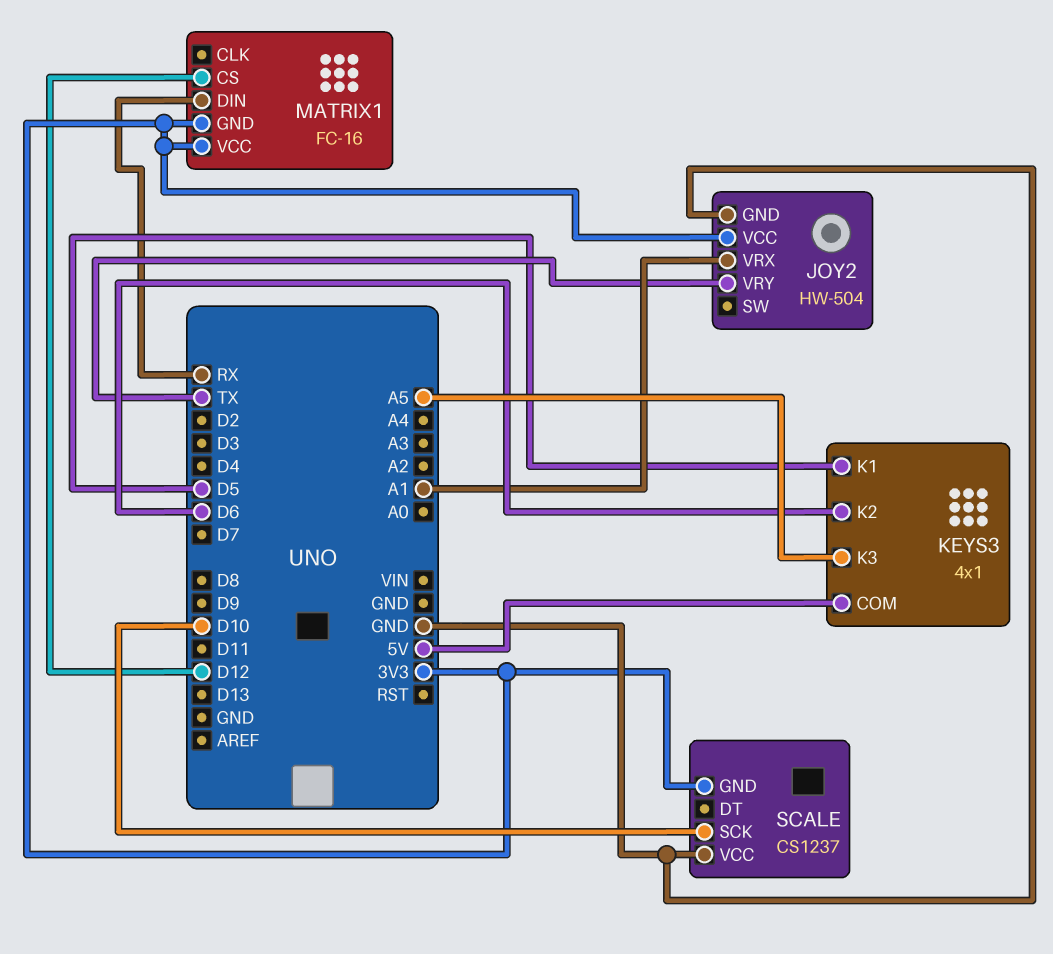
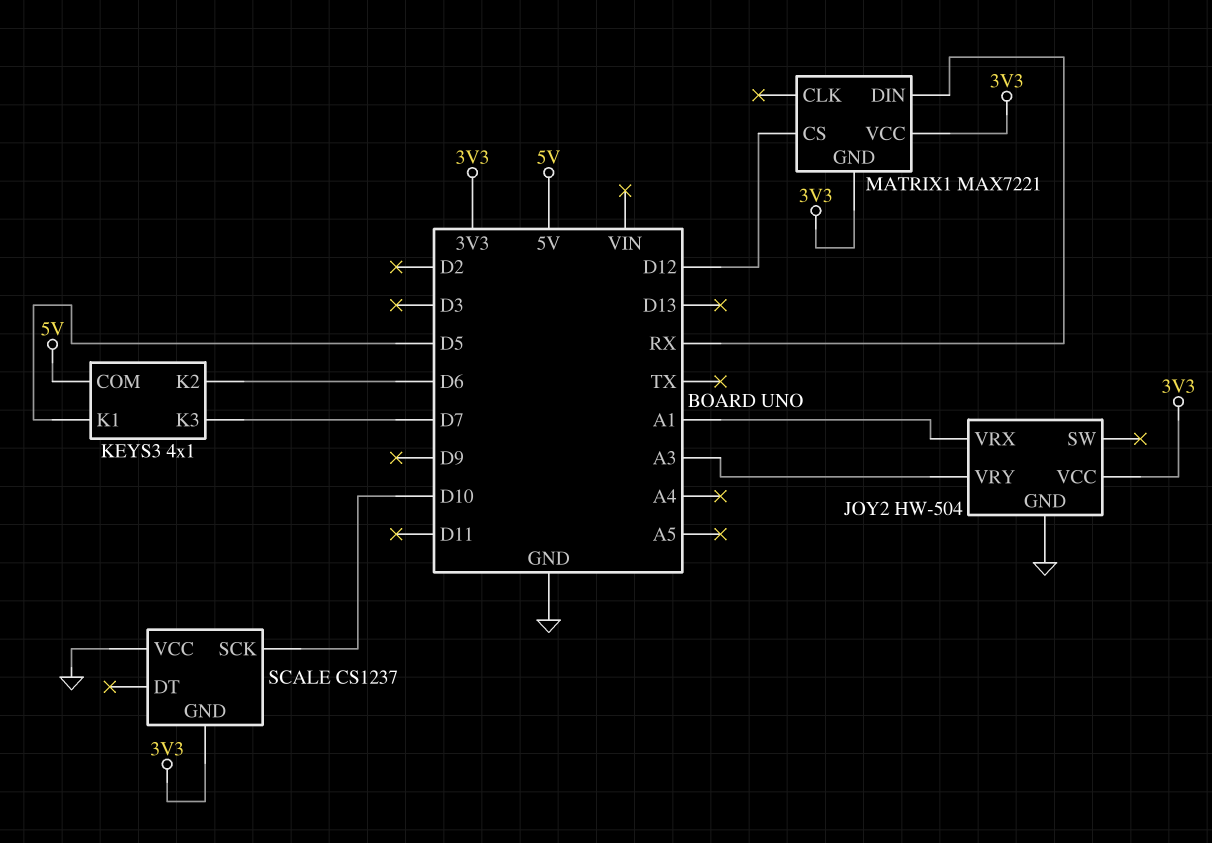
JOY2 pin VRY: TX -> A3
KEYS3 pin K3: A5 -> D7
MATRIX1: FC-16 -> MAX7221

